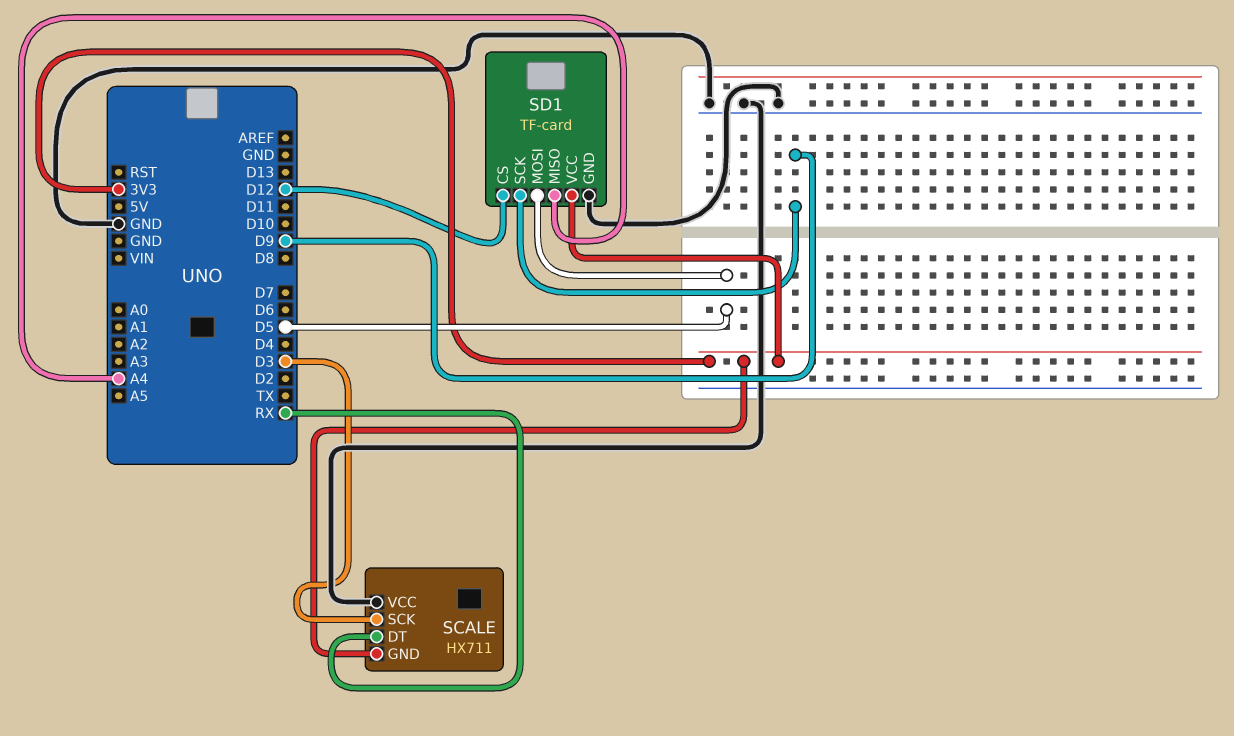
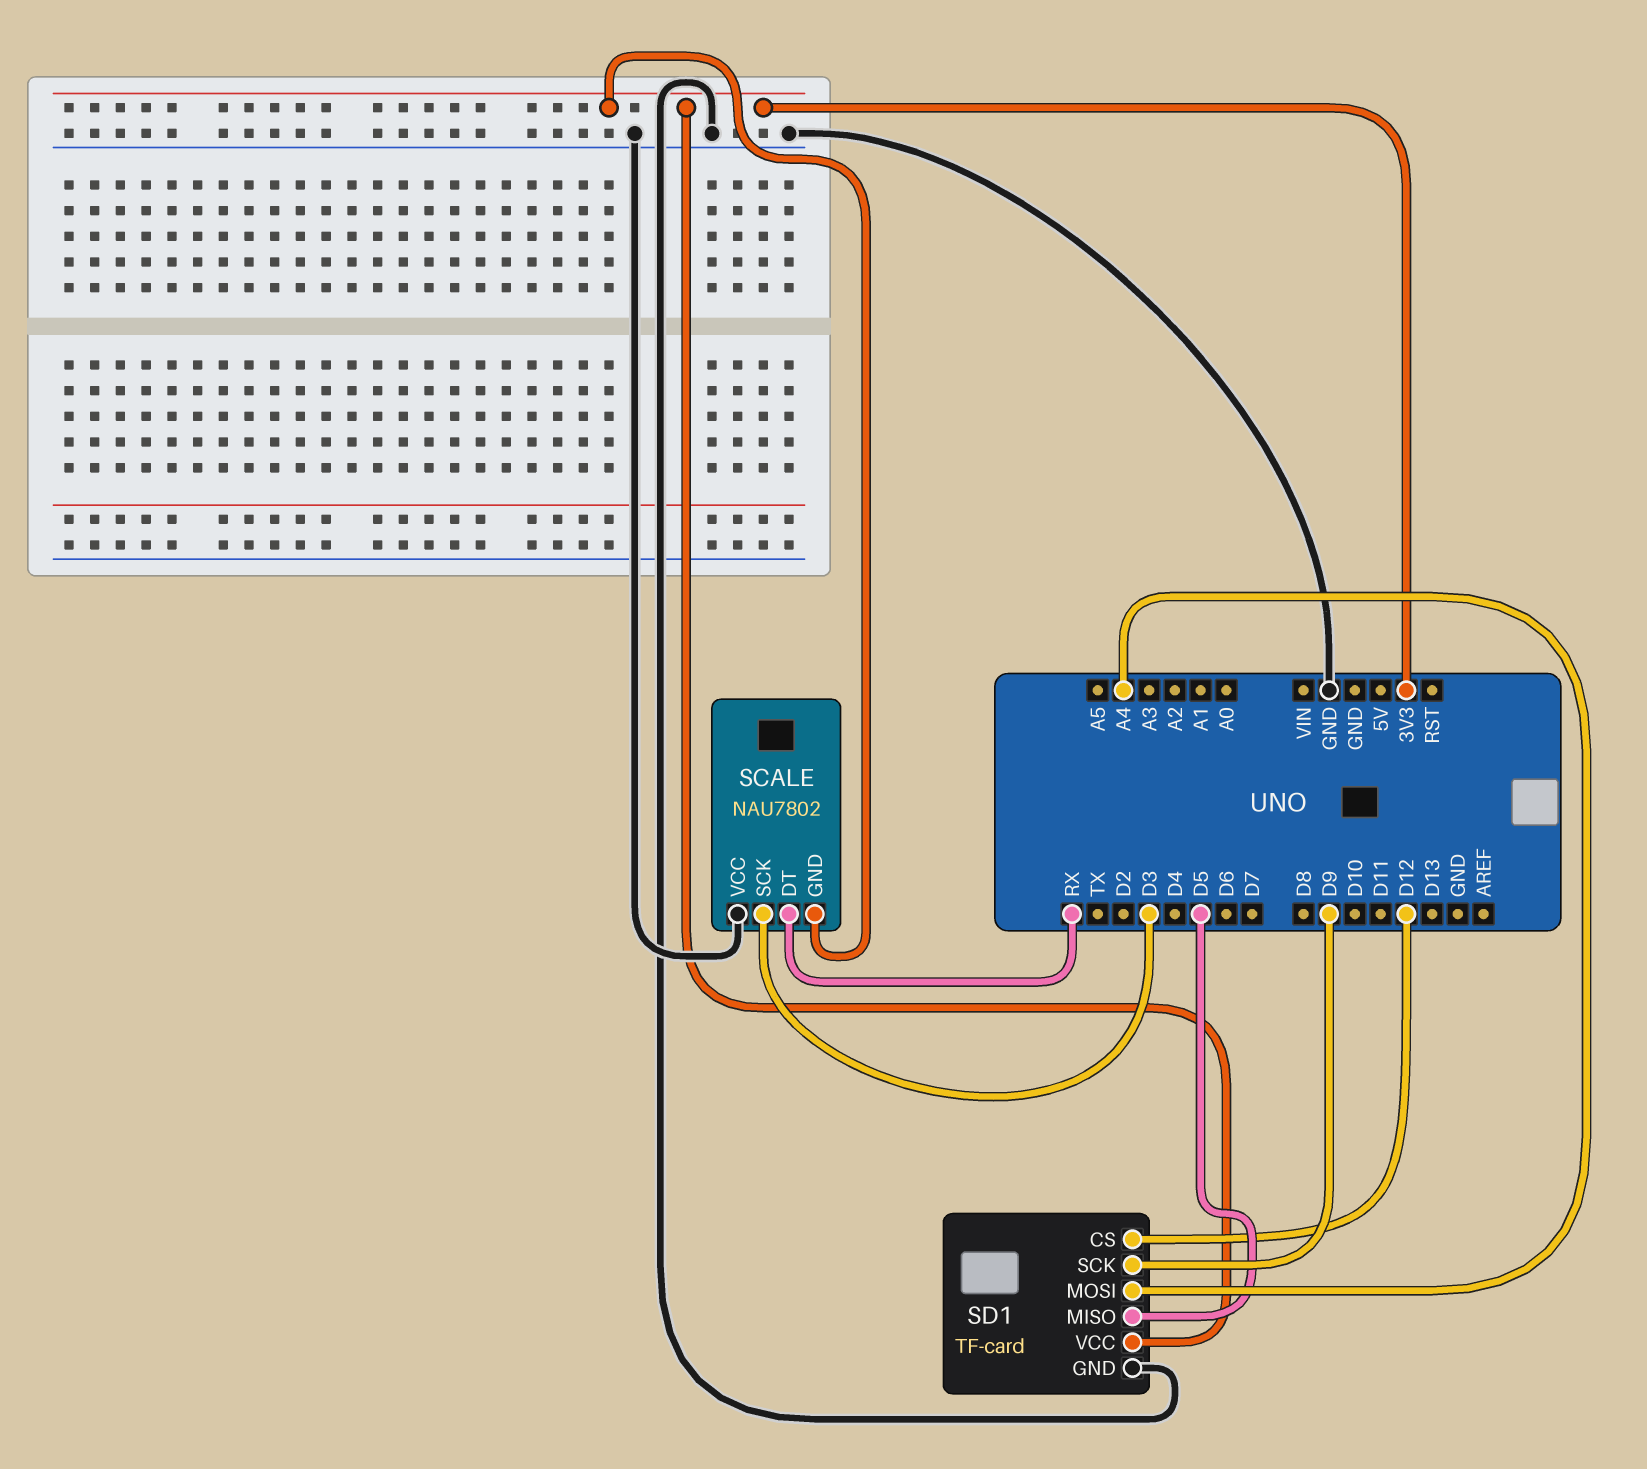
SCALE: HX711 -> NAU7802
SD1 pin MISO: A4 -> D5
SD1 pin MOSI: D5 -> A4

